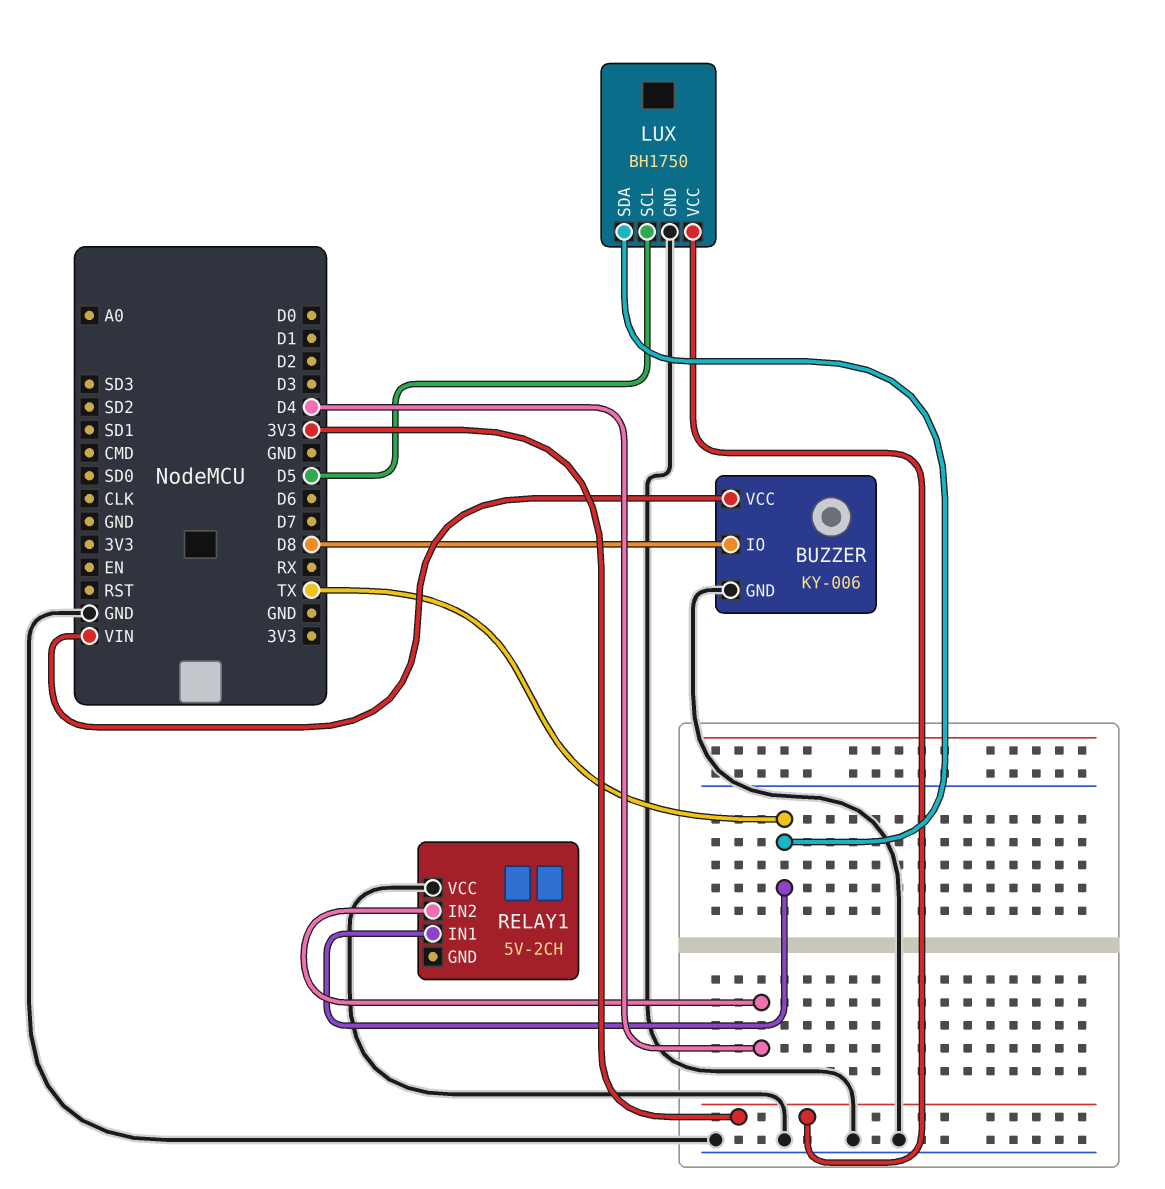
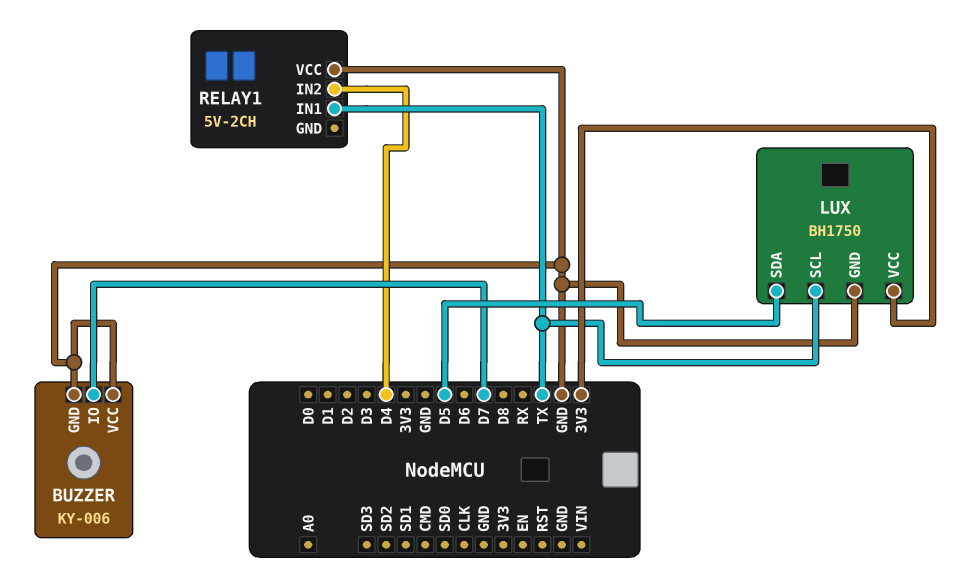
BUZZER pin IO: D8 -> D7
BUZZER pin VCC: VIN -> GND
LUX pin SCL: D5 -> TX
LUX pin SDA: TX -> D5

